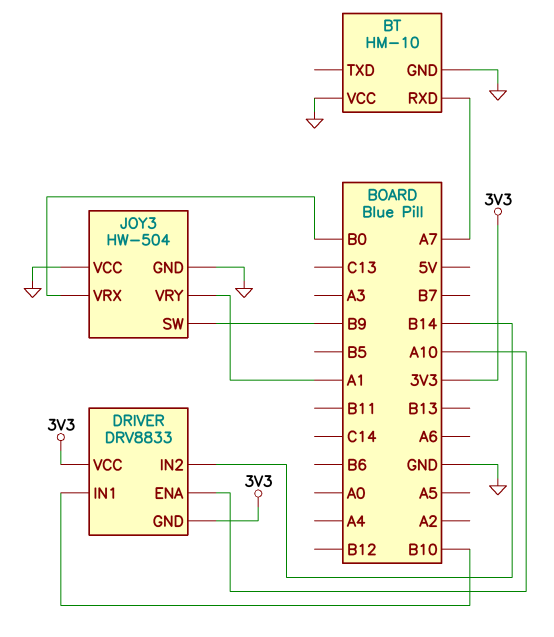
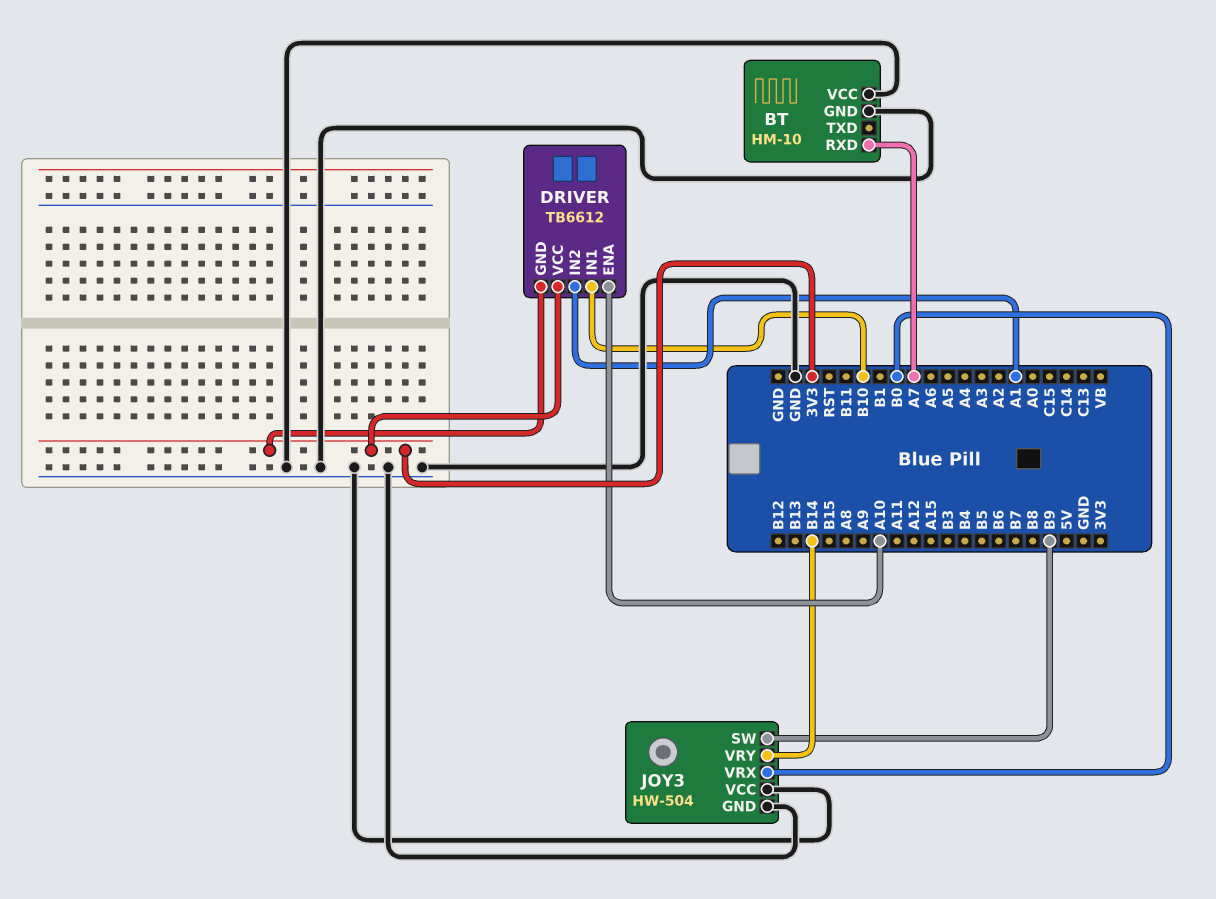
DRIVER: DRV8833 -> TB6612
DRIVER pin IN2: B14 -> A1
JOY3 pin VRY: A1 -> B14

